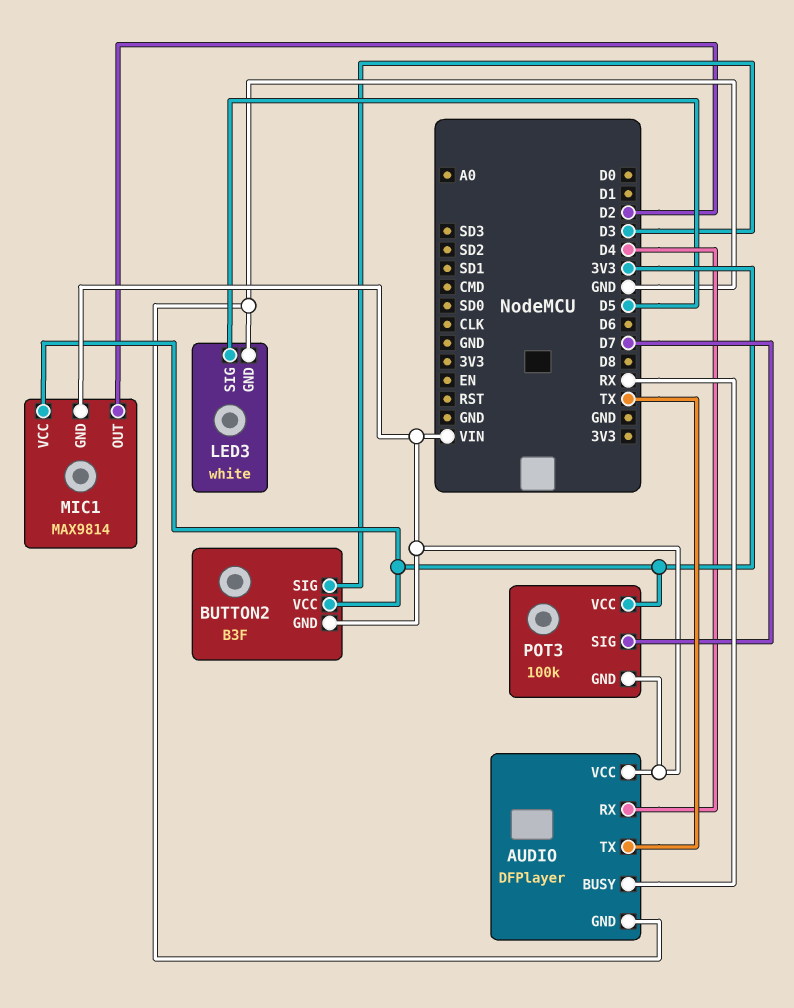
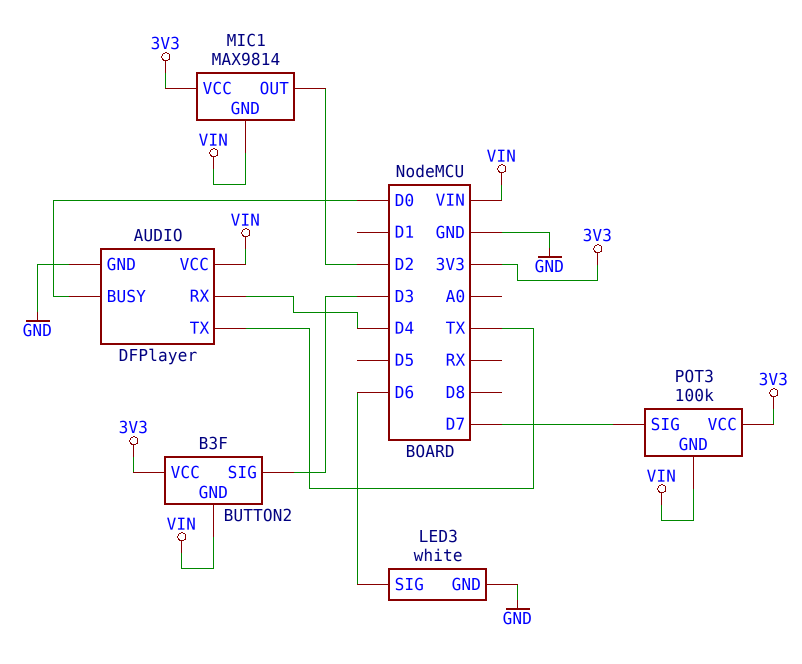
AUDIO pin BUSY: RX -> D0
LED3 pin SIG: D5 -> D6

